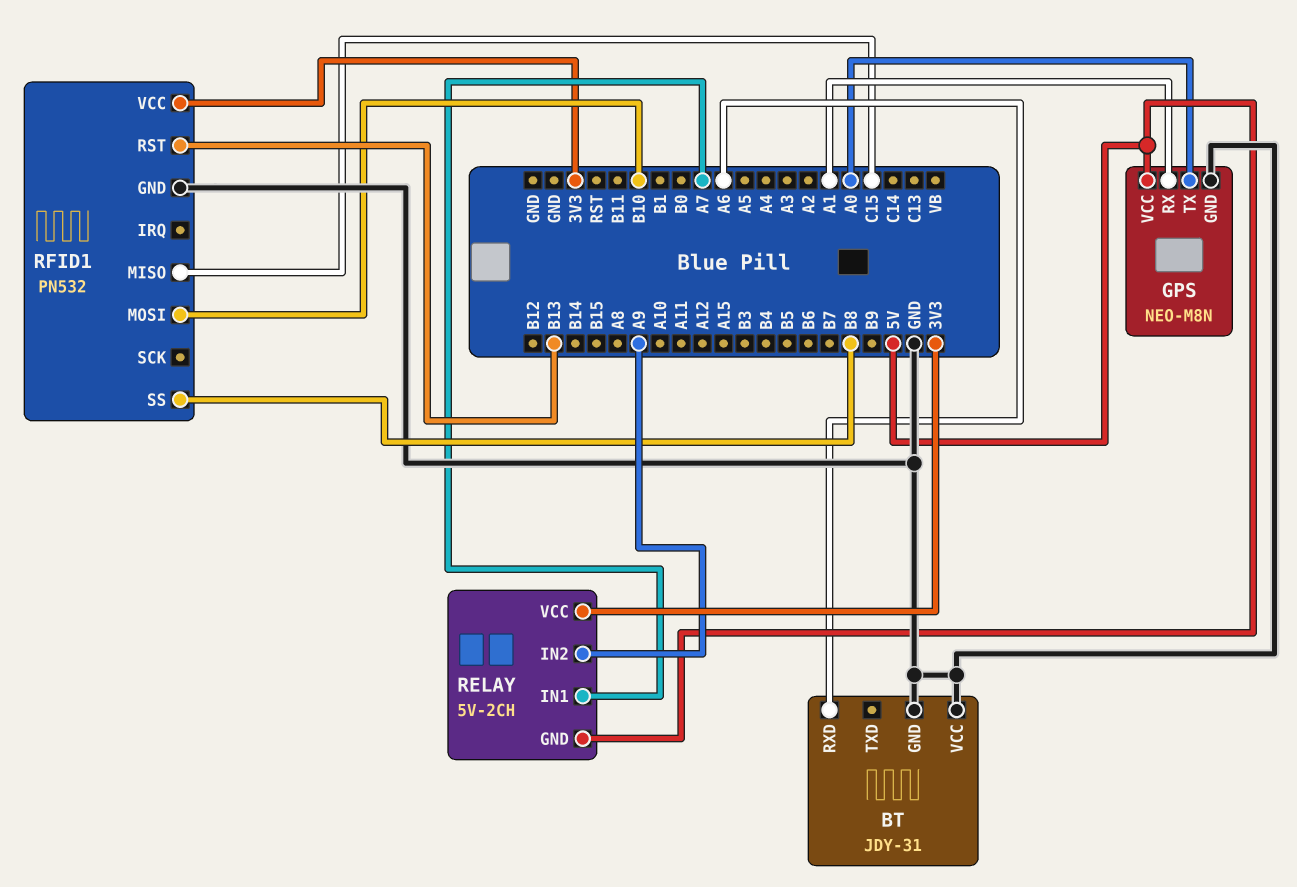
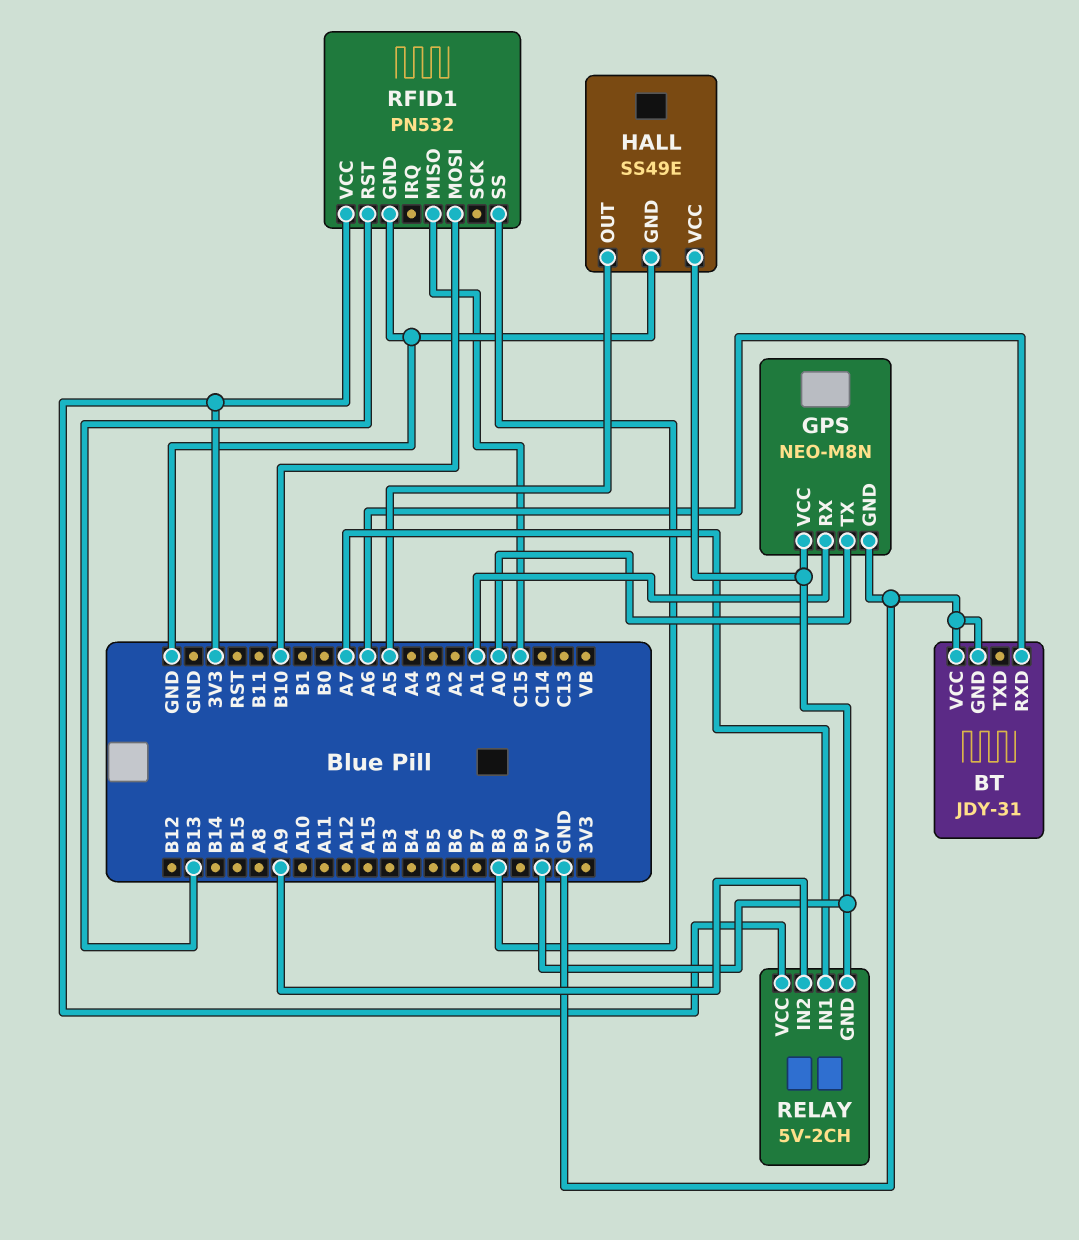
HALL: none -> SS49E
HALL pin GND: none -> GND
HALL pin OUT: none -> A5
HALL pin VCC: none -> 5V

